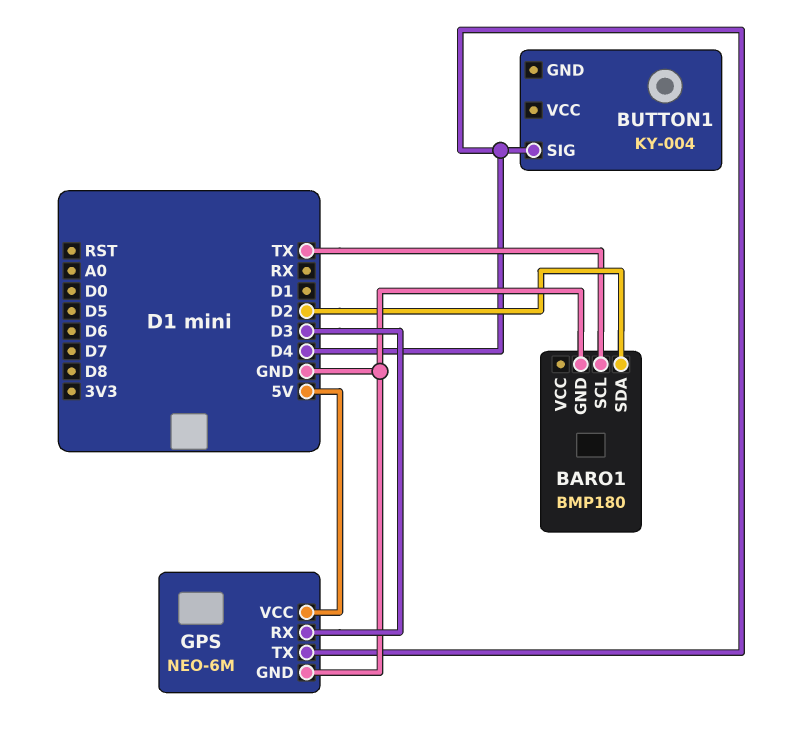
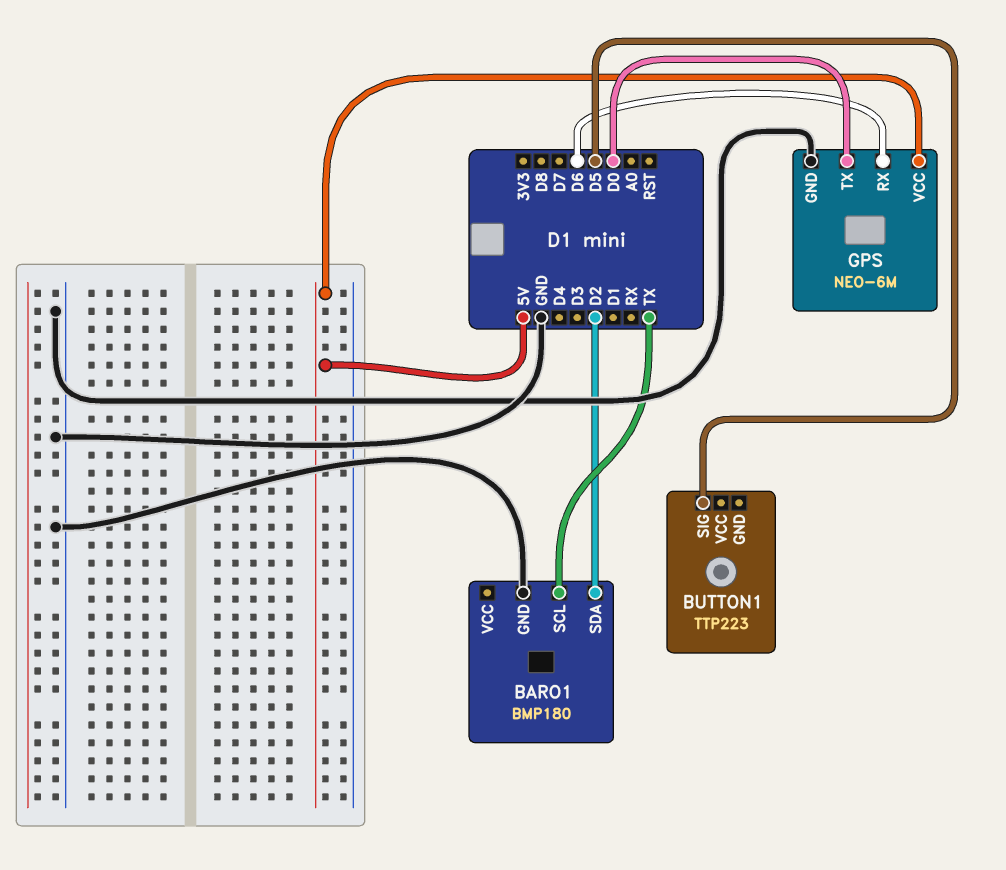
BUTTON1: KY-004 -> TTP223
BUTTON1 pin SIG: D4 -> D5
GPS pin RX: D3 -> D6
GPS pin TX: D4 -> D0

